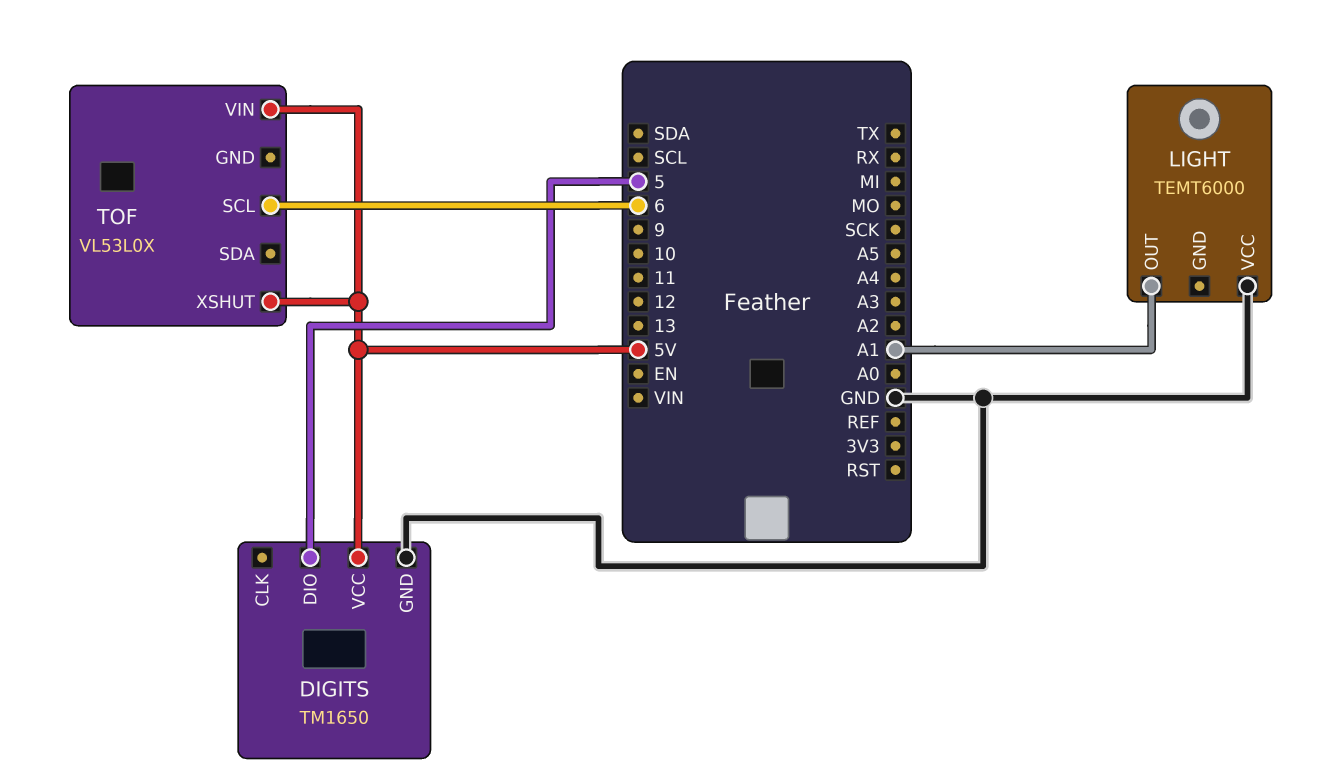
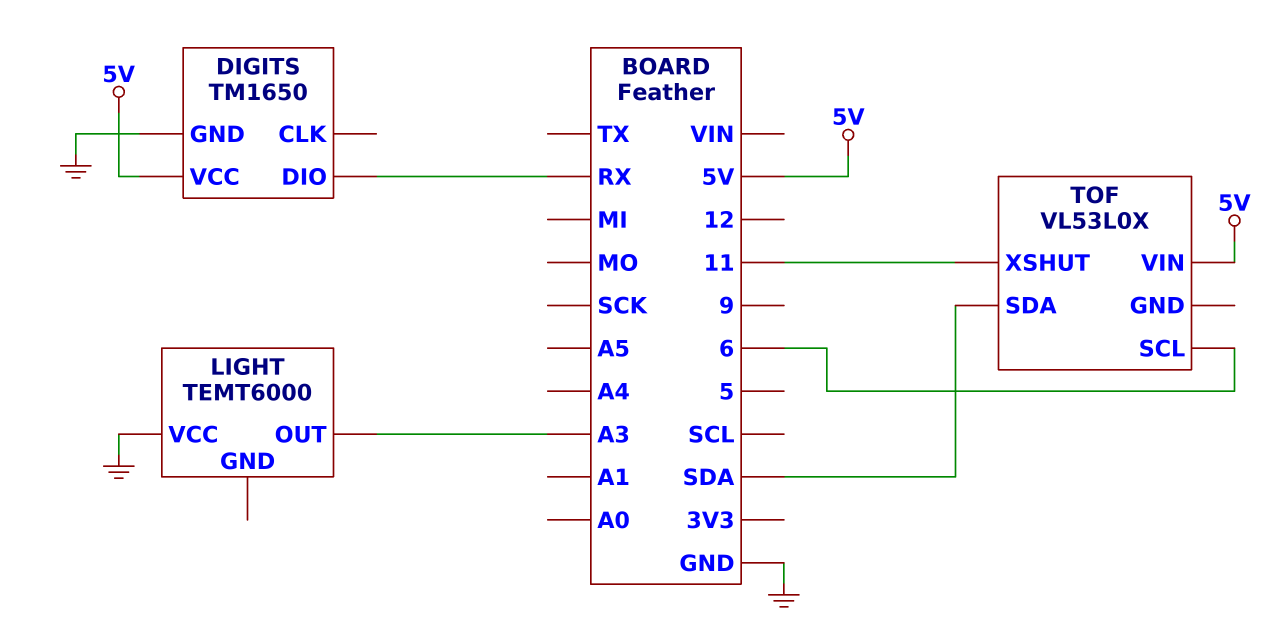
DIGITS pin DIO: 5 -> RX
LIGHT pin OUT: A1 -> A3
TOF pin SDA: none -> SDA
TOF pin XSHUT: 5V -> 11

